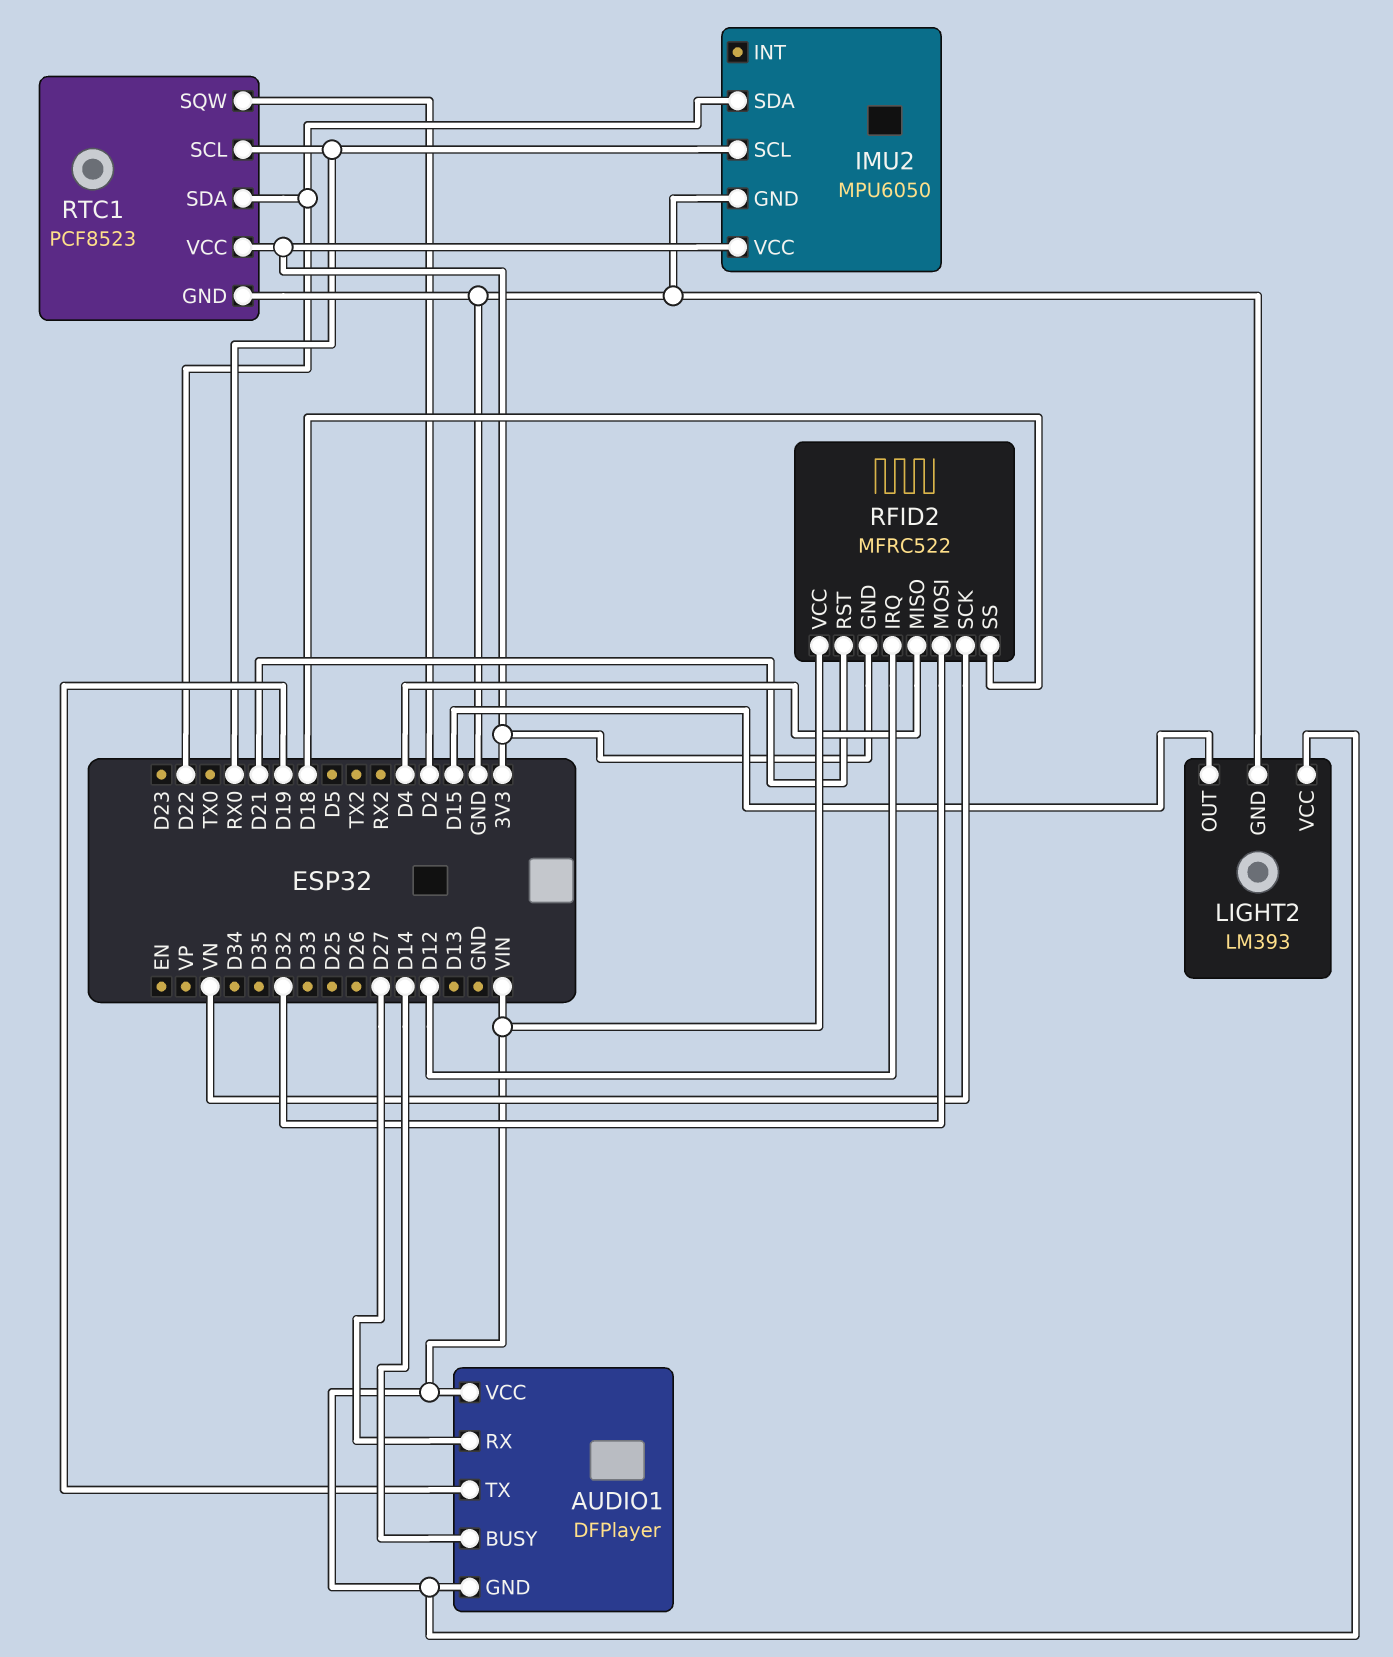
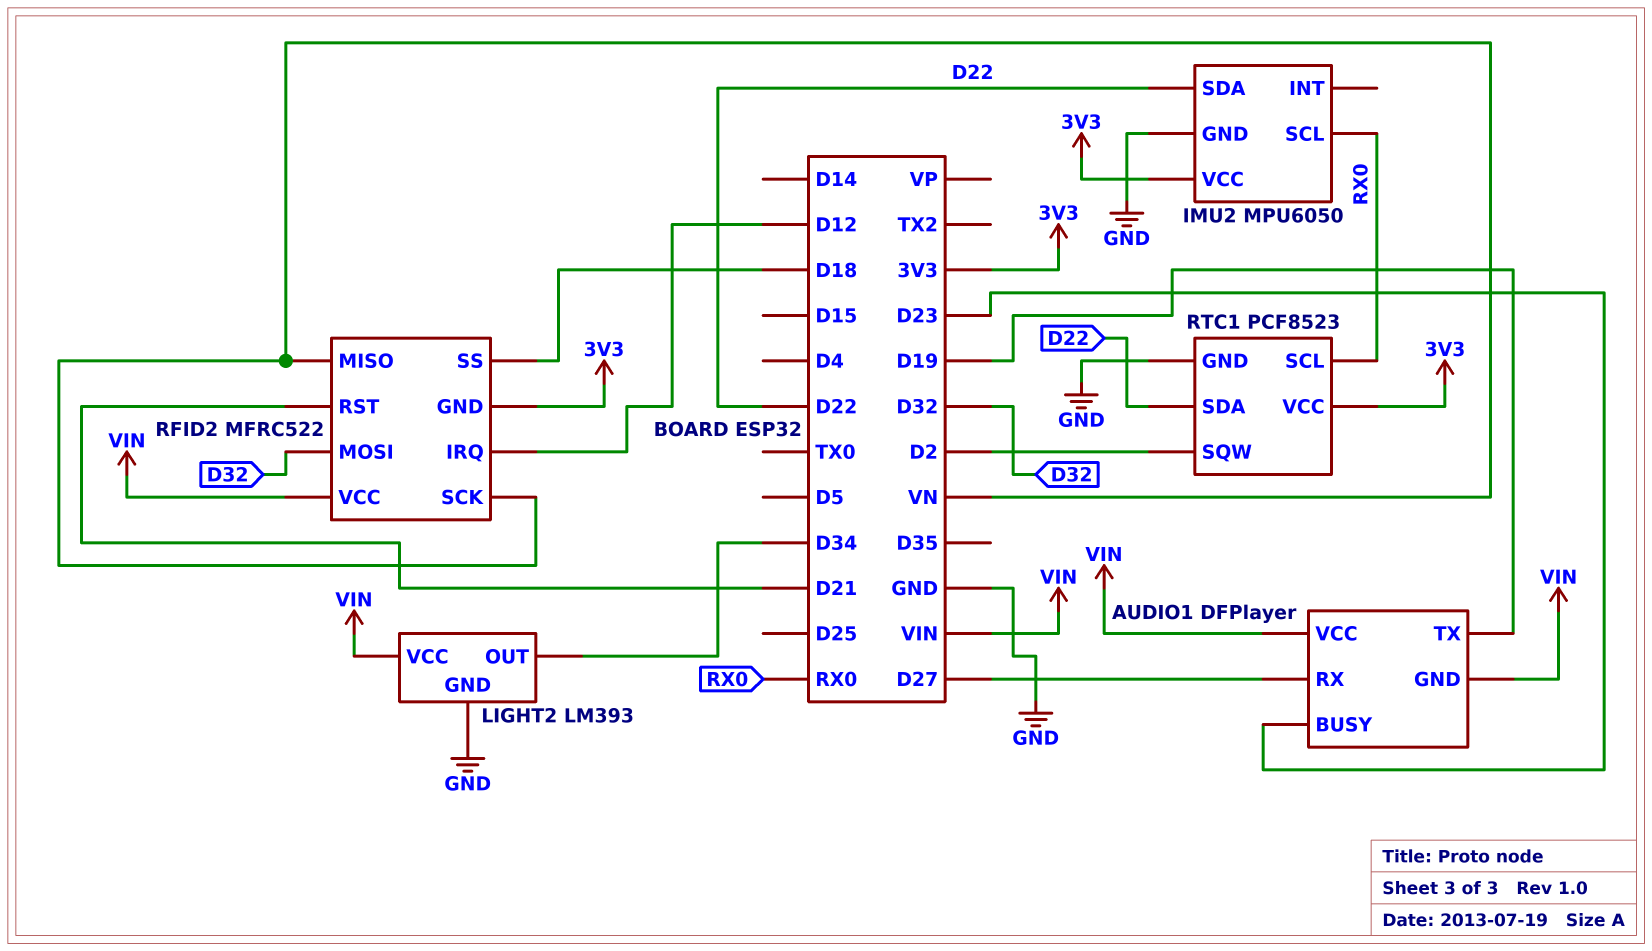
AUDIO1 pin BUSY: D14 -> D23
LIGHT2 pin OUT: D15 -> D34
RFID2 pin MISO: D4 -> VN

